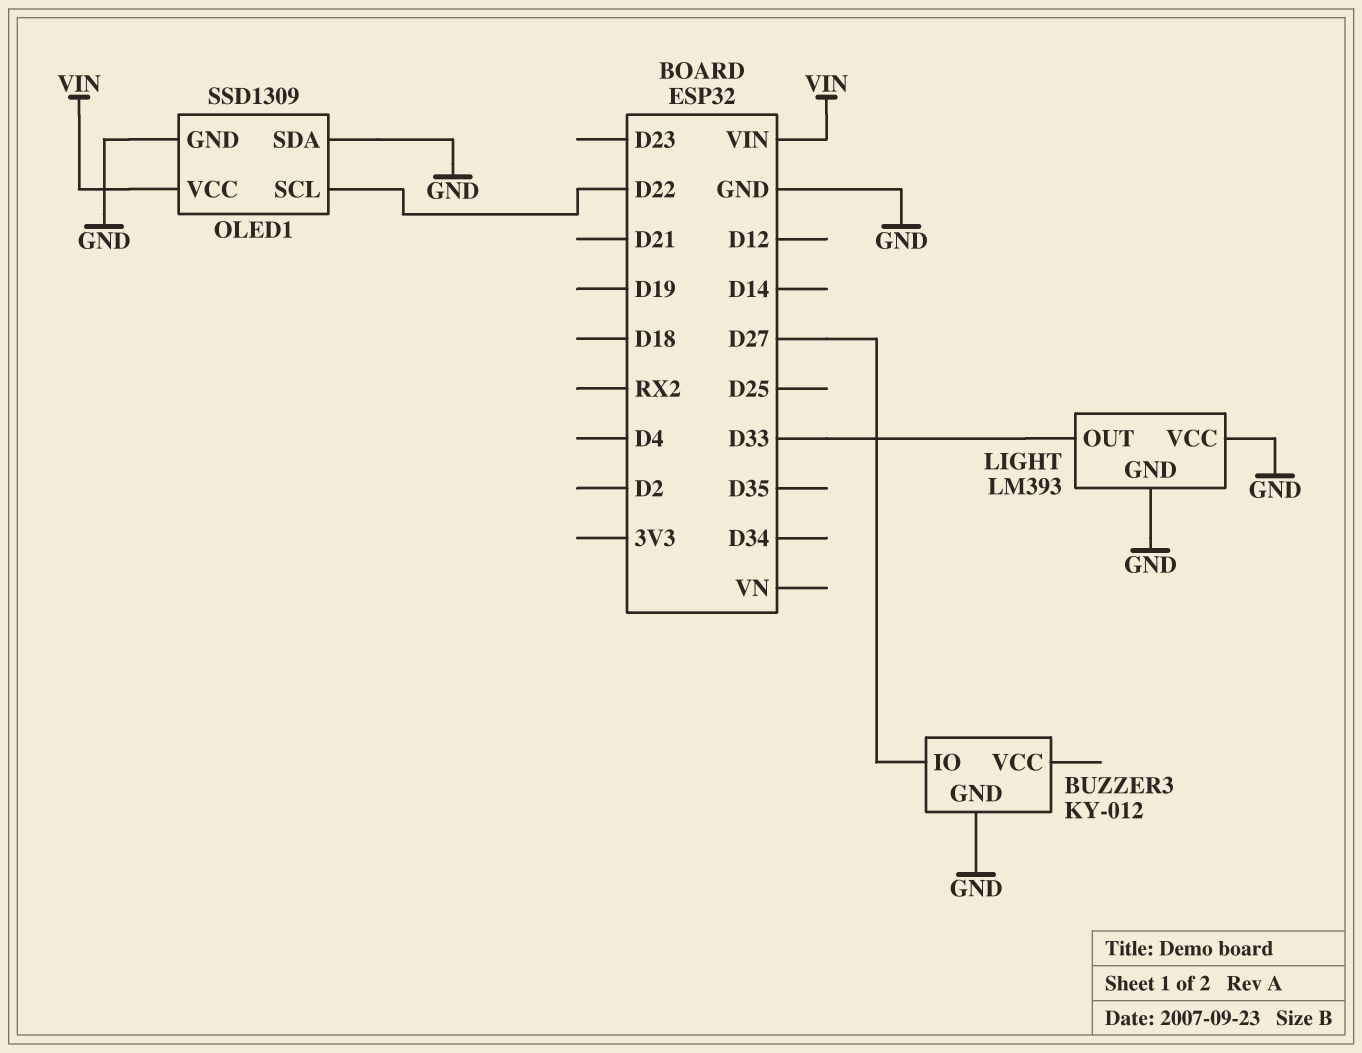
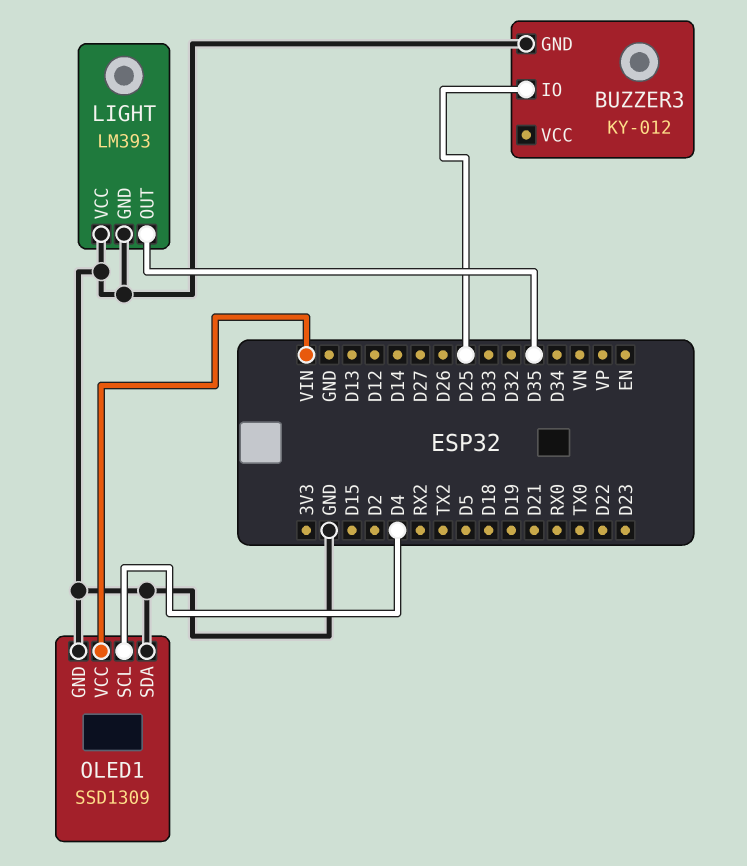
BUZZER3 pin IO: D27 -> D25
LIGHT pin OUT: D33 -> D35
OLED1 pin SCL: D22 -> D4

